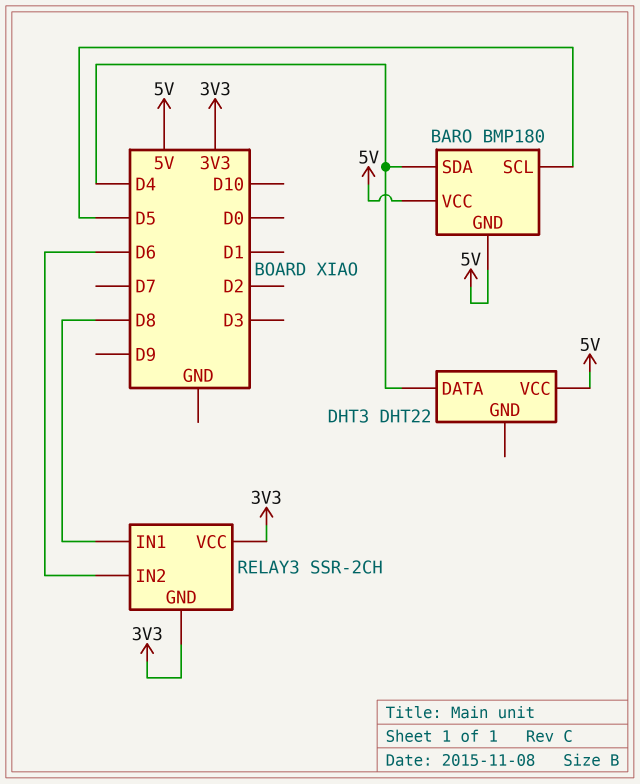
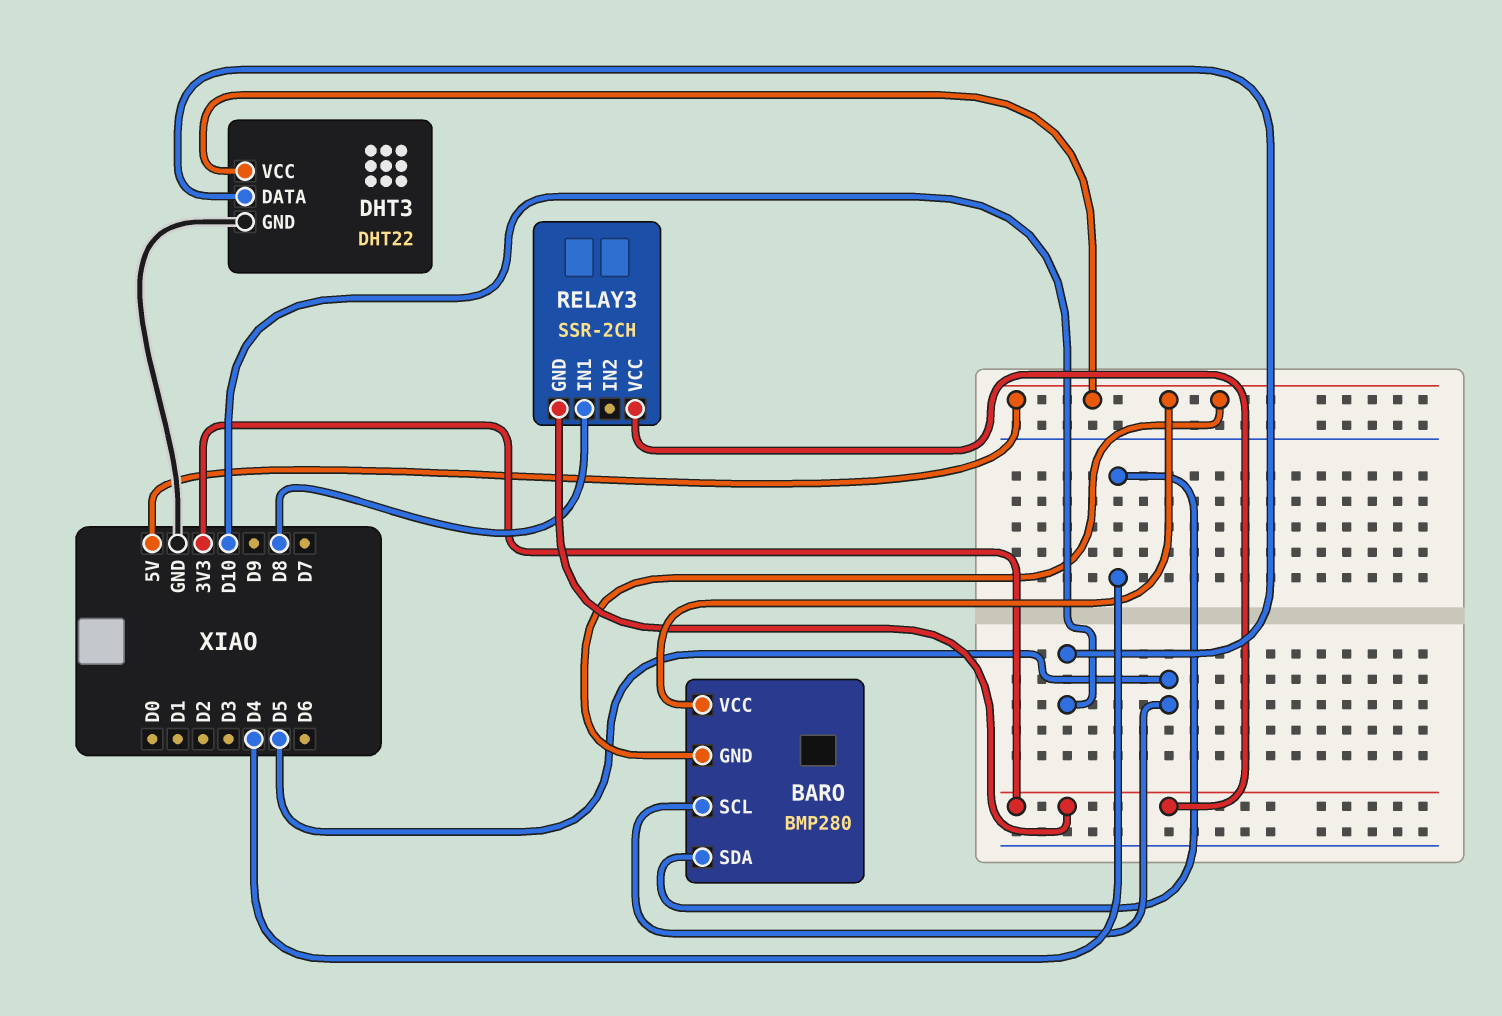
BARO: BMP180 -> BMP280
DHT3 pin DATA: D4 -> D10
DHT3 pin GND: none -> GND
RELAY3 pin IN2: D6 -> none

